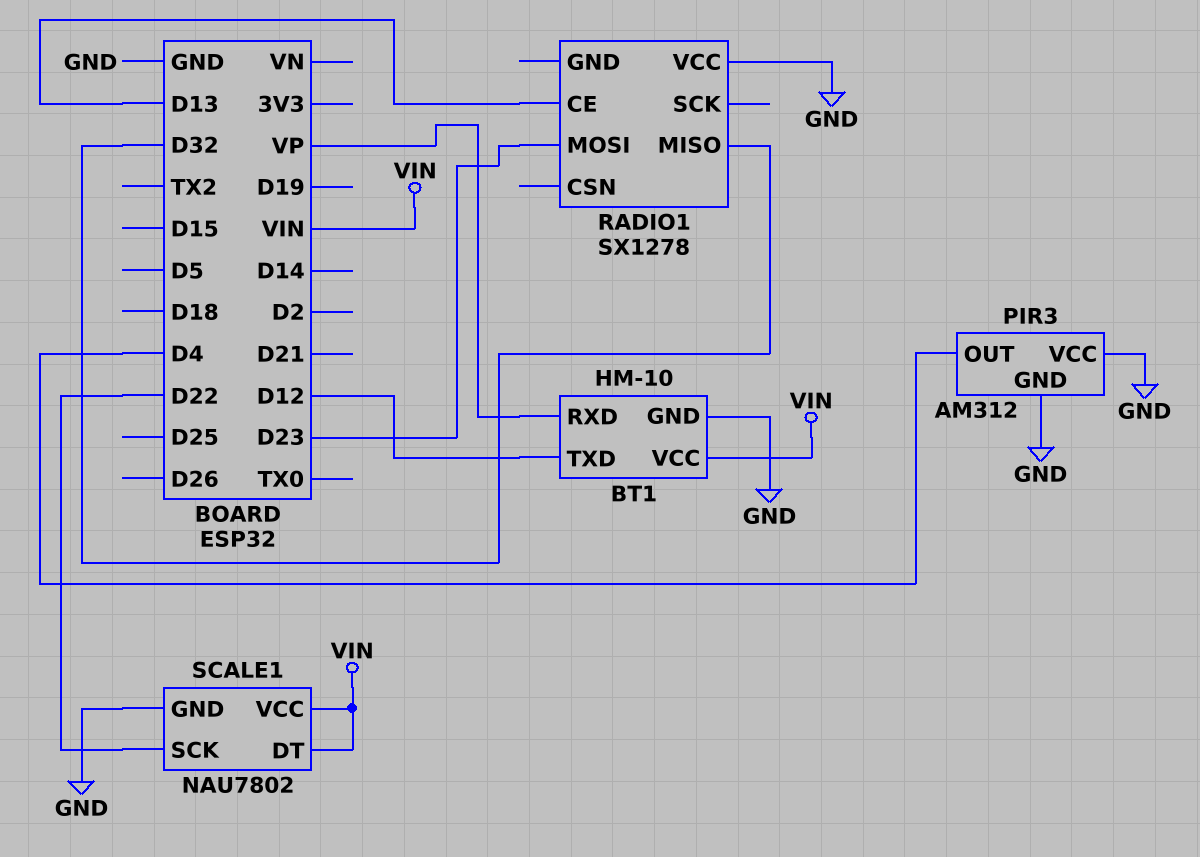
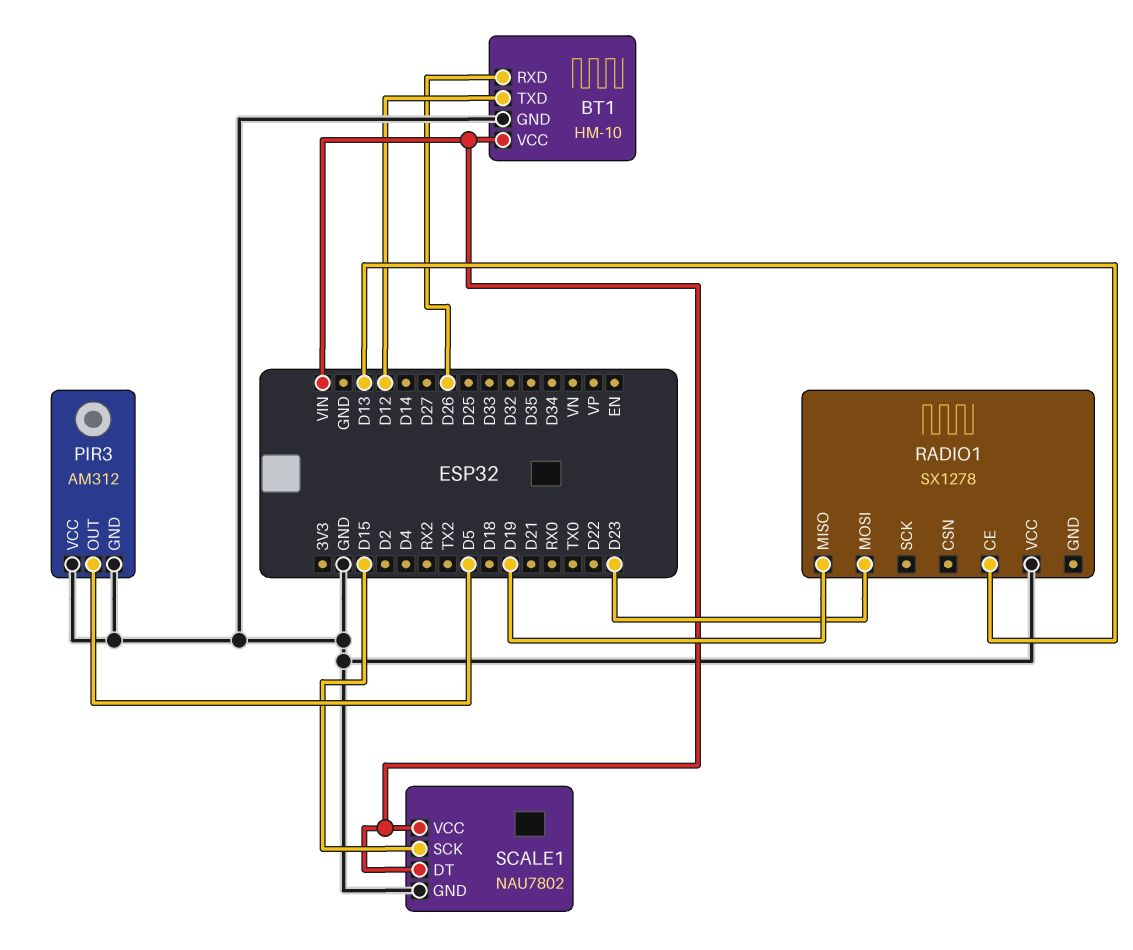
BT1 pin RXD: VP -> D26
PIR3 pin OUT: D4 -> D5
RADIO1 pin MISO: D32 -> D19
SCALE1 pin SCK: D22 -> D15

